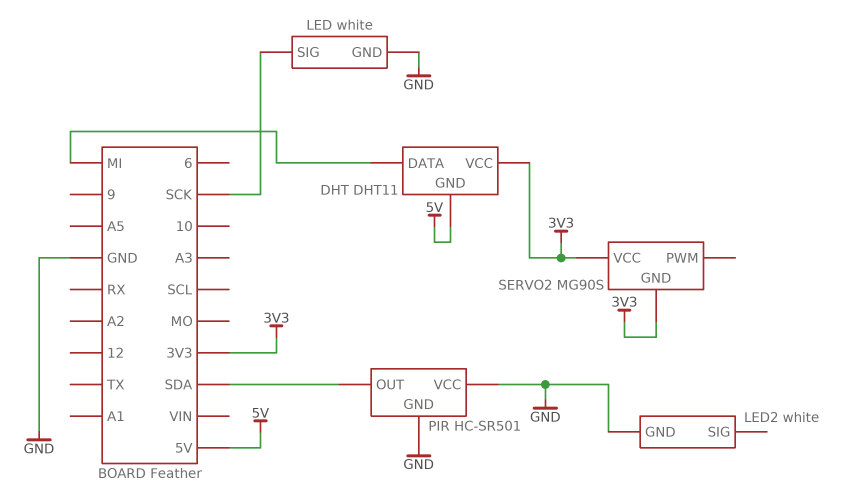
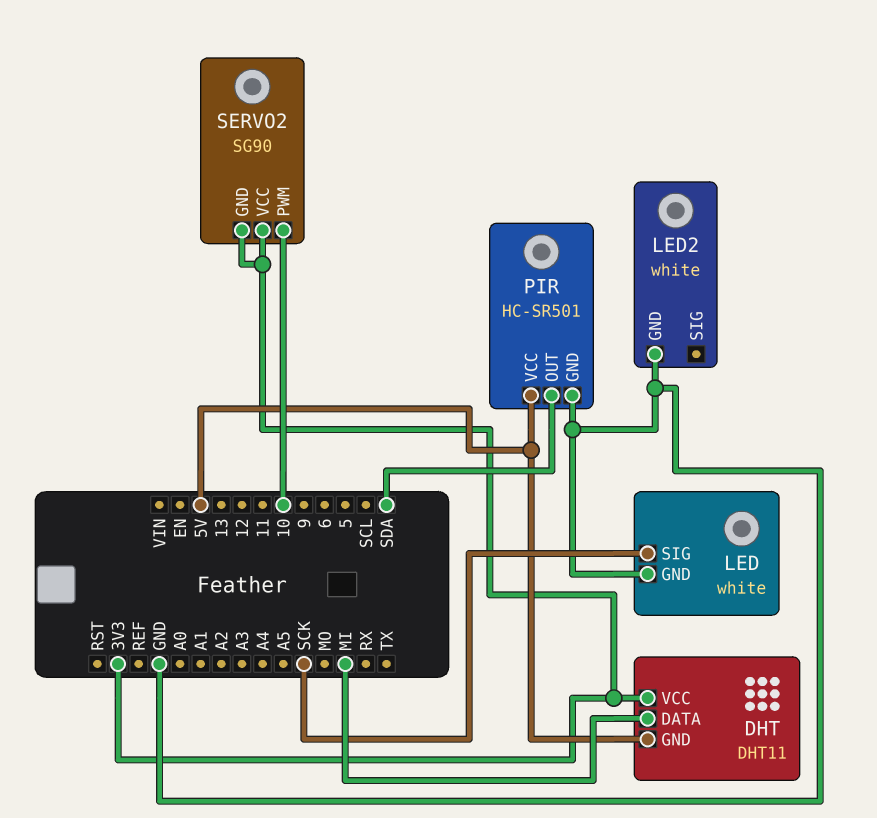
PIR pin VCC: GND -> 5V
SERVO2: MG90S -> SG90
SERVO2 pin PWM: none -> 10

